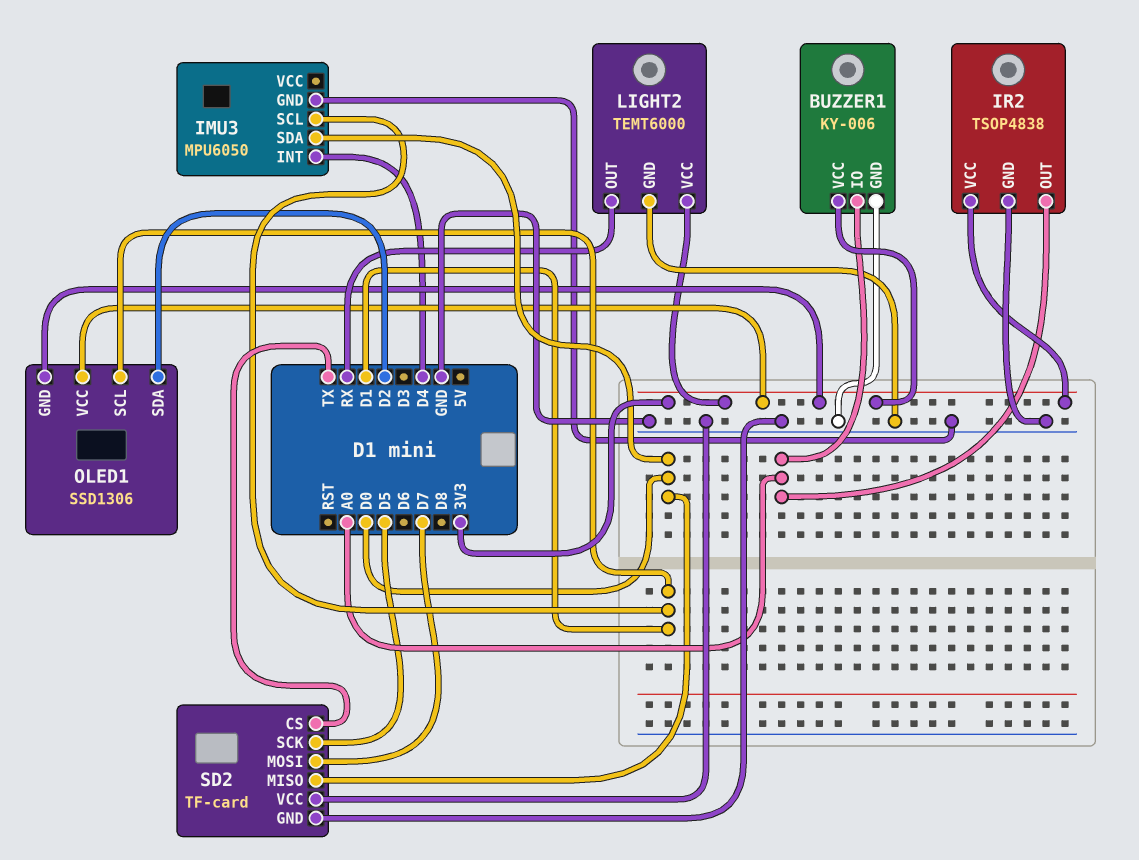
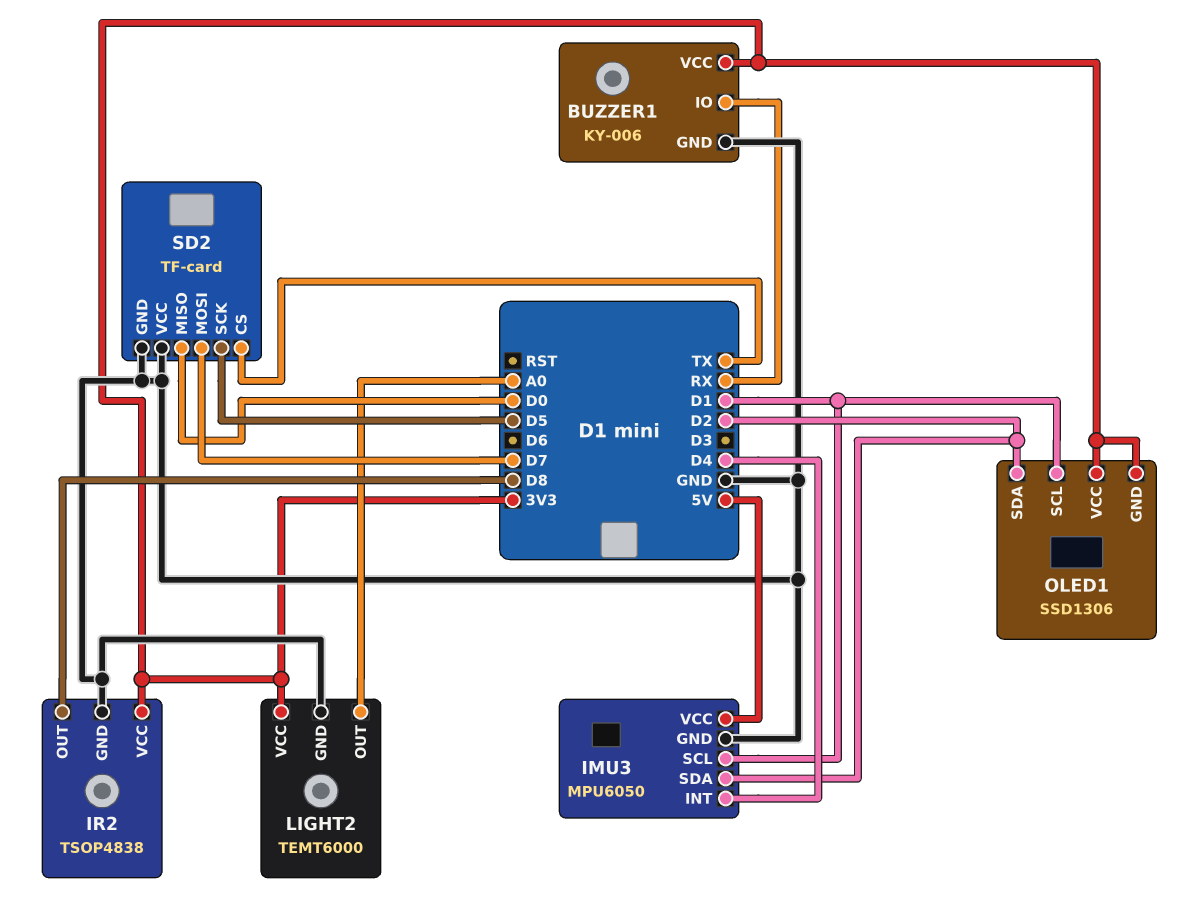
BUZZER1 pin IO: A0 -> RX
IMU3 pin SDA: D0 -> D2
IMU3 pin VCC: none -> 5V
IR2 pin OUT: A0 -> D8
LIGHT2 pin OUT: RX -> A0

